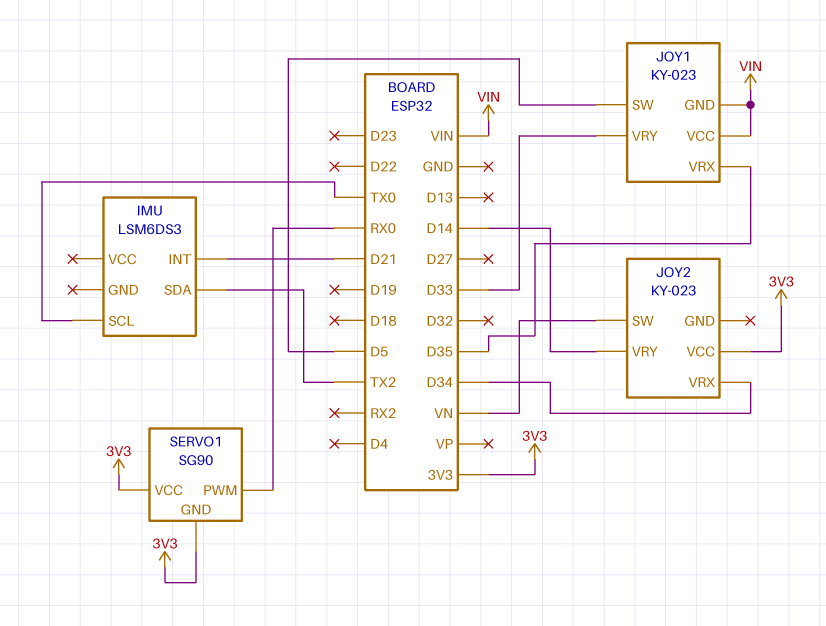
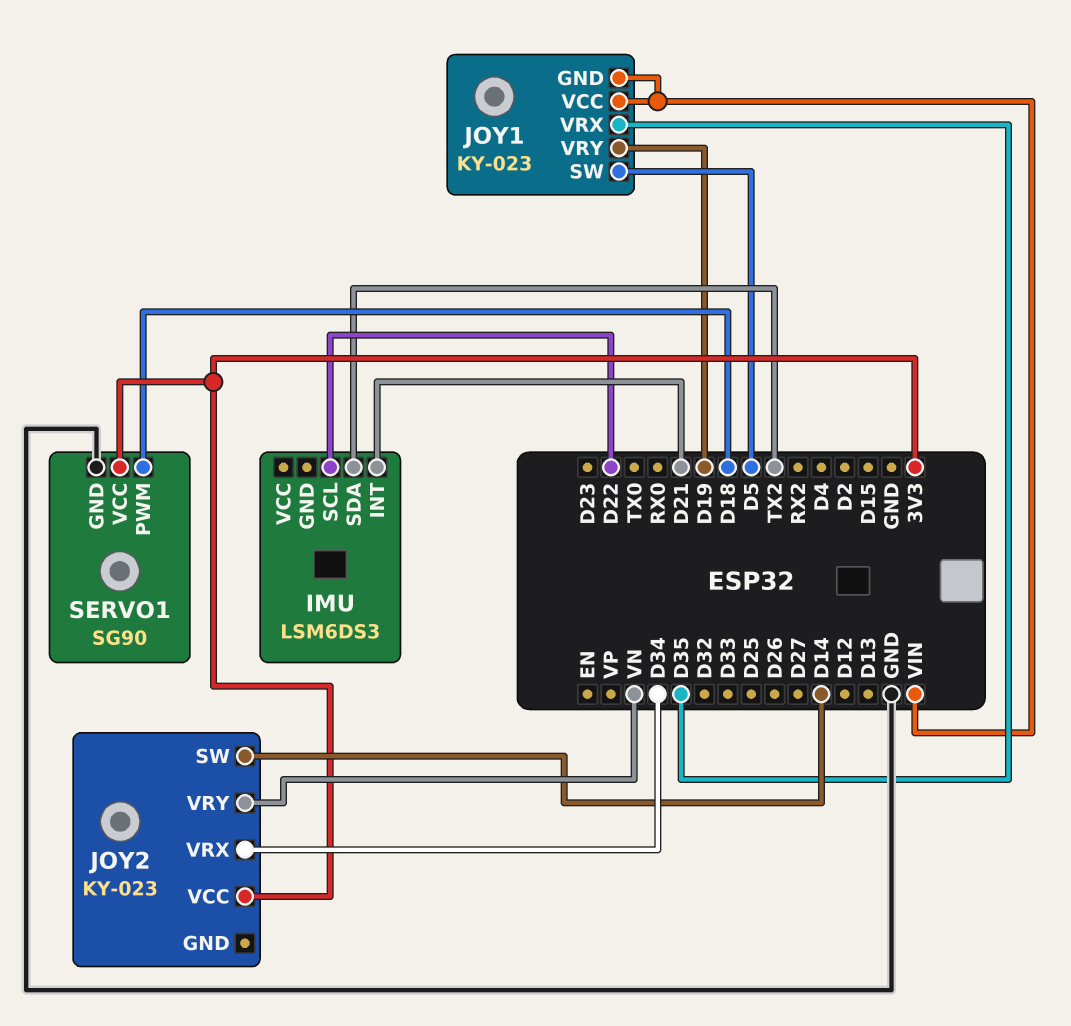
IMU pin SCL: TX0 -> D22
JOY1 pin VRY: D33 -> D19
JOY2 pin SW: VN -> D14
JOY2 pin VRY: D14 -> VN
SERVO1 pin GND: 3V3 -> GND
SERVO1 pin PWM: RX0 -> D18

